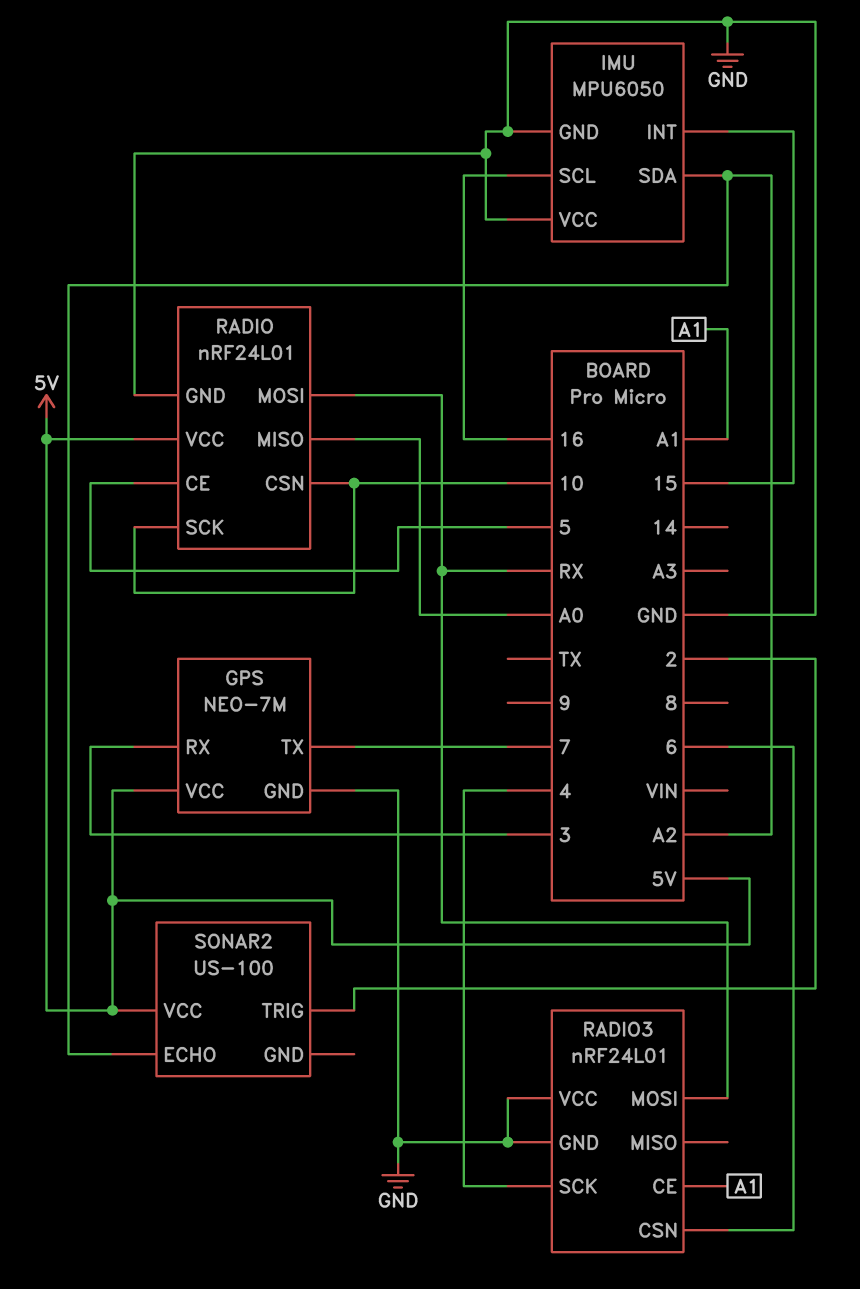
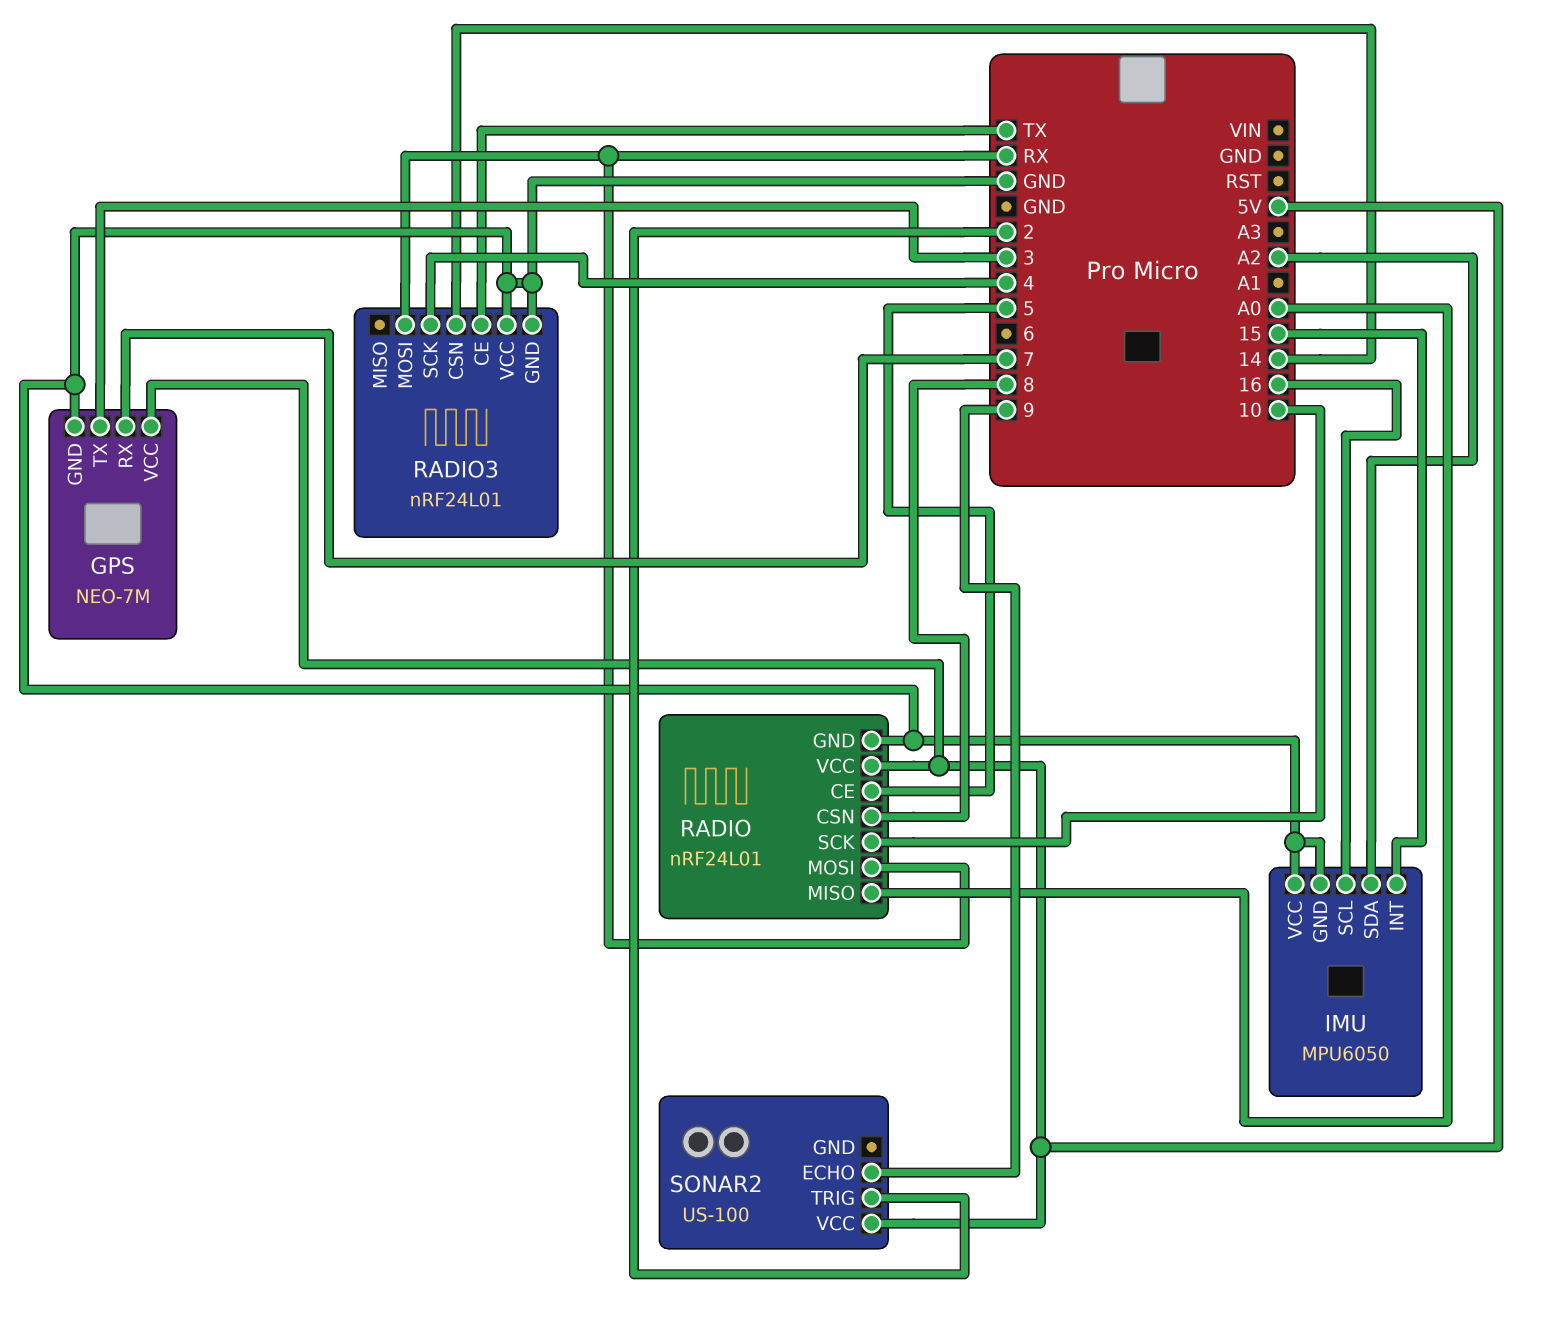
GPS pin RX: 3 -> 7
GPS pin TX: 7 -> 3
RADIO pin CSN: 10 -> 8
RADIO3 pin CE: A1 -> TX
RADIO3 pin CSN: 6 -> 14
SONAR2 pin ECHO: A2 -> 9

